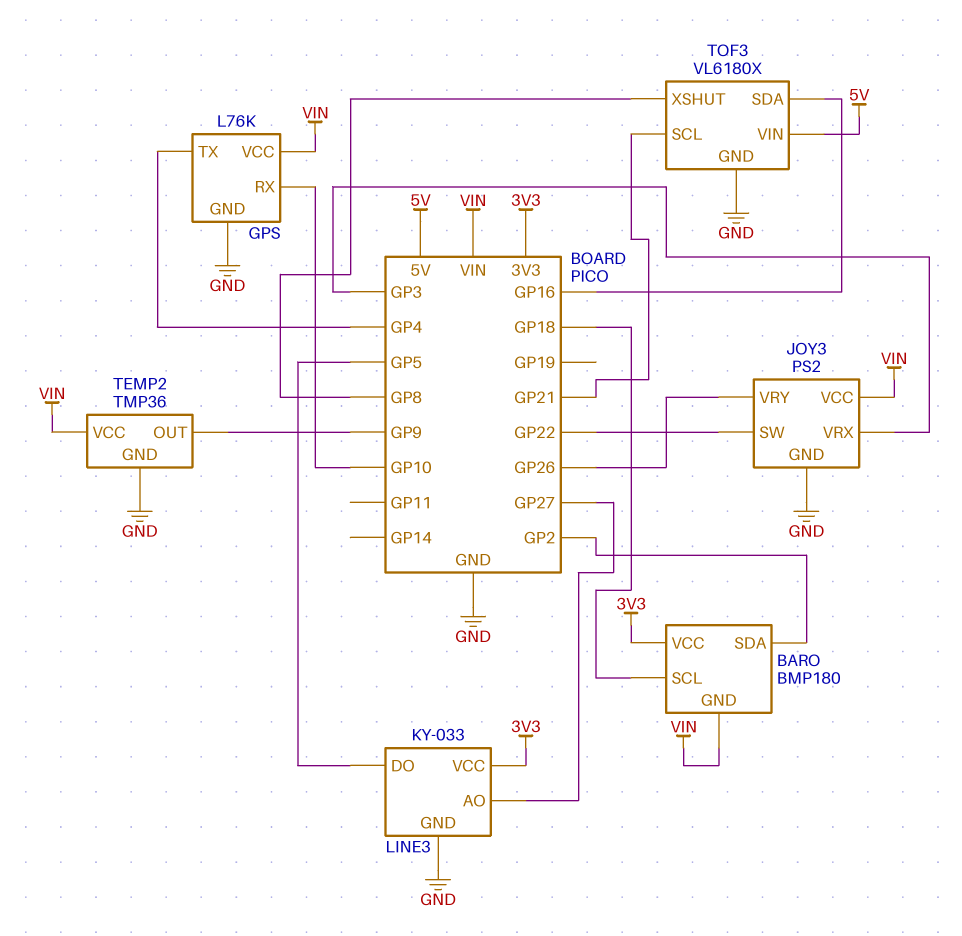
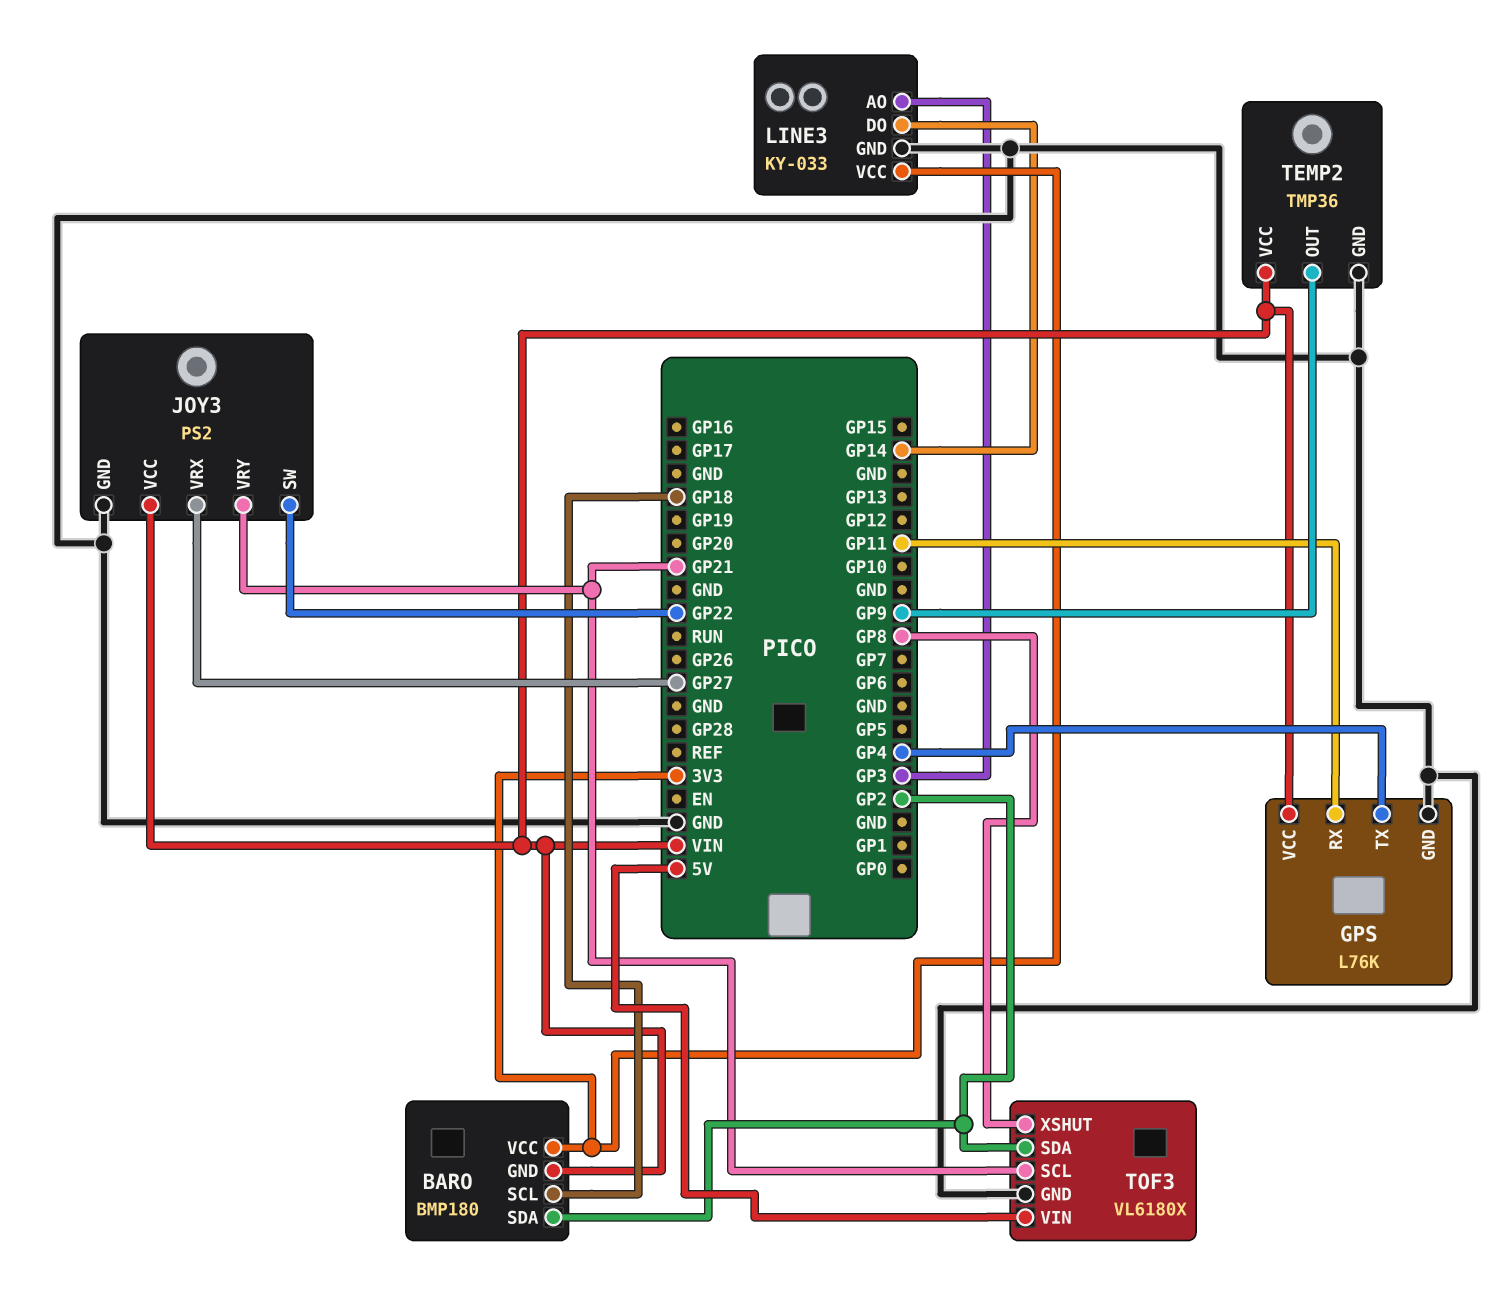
GPS pin RX: GP10 -> GP11
JOY3 pin VRX: GP3 -> GP27
JOY3 pin VRY: GP26 -> GP21
LINE3 pin AO: GP27 -> GP3
LINE3 pin DO: GP5 -> GP14
TOF3 pin SDA: GP16 -> GP2

